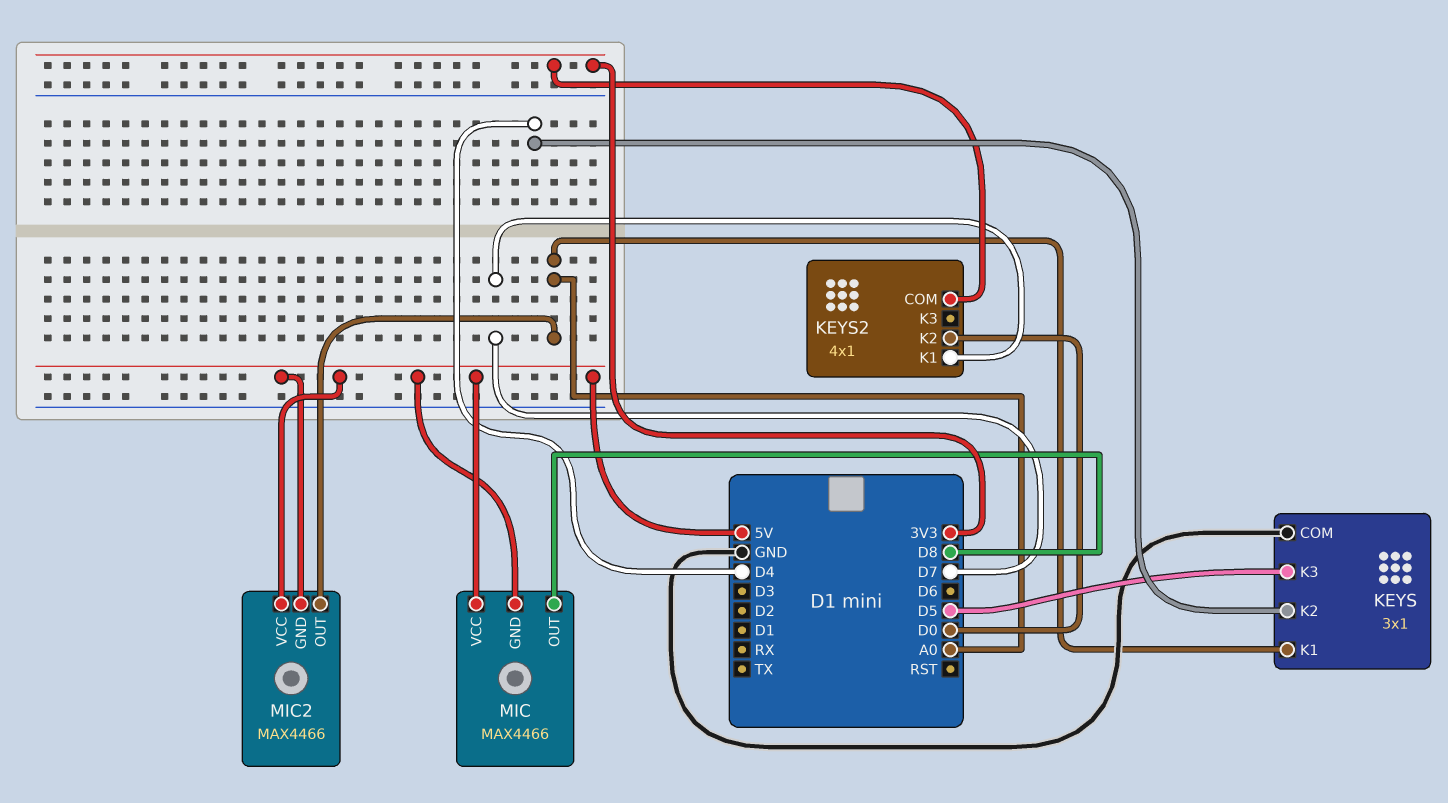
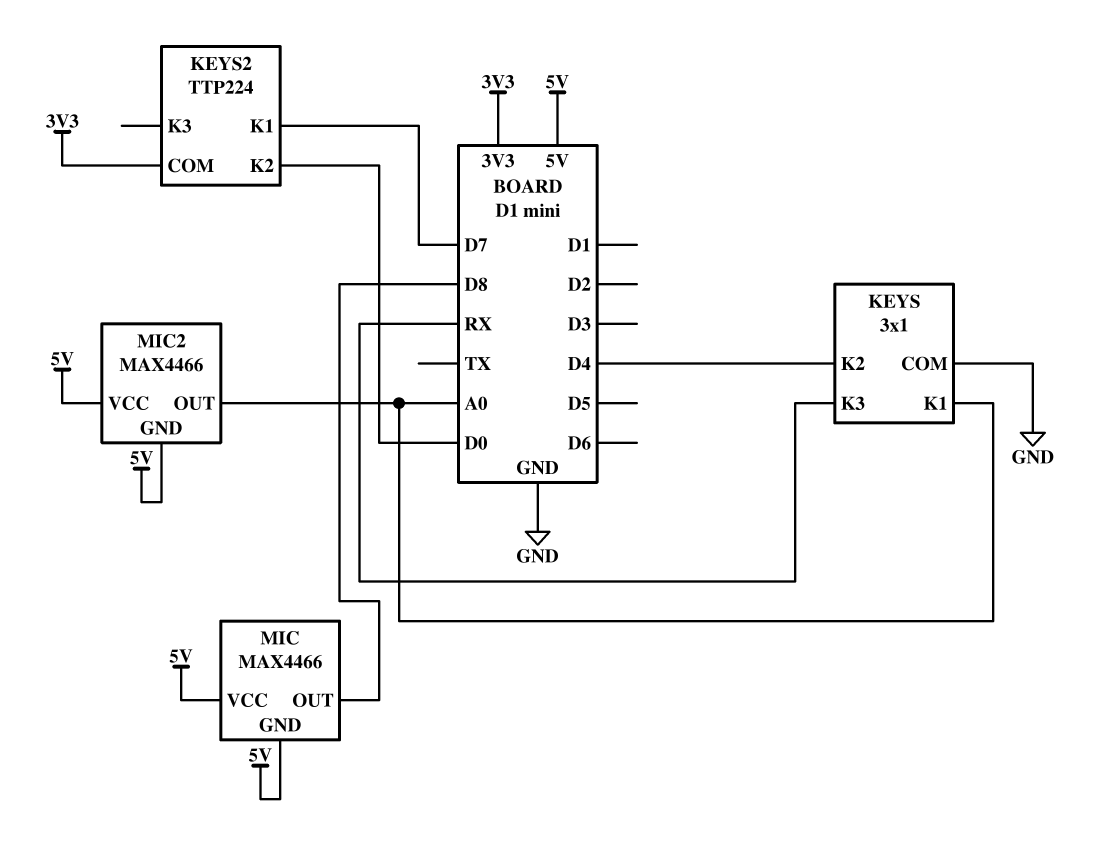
KEYS pin K3: D5 -> RX
KEYS2: 4x1 -> TTP224

